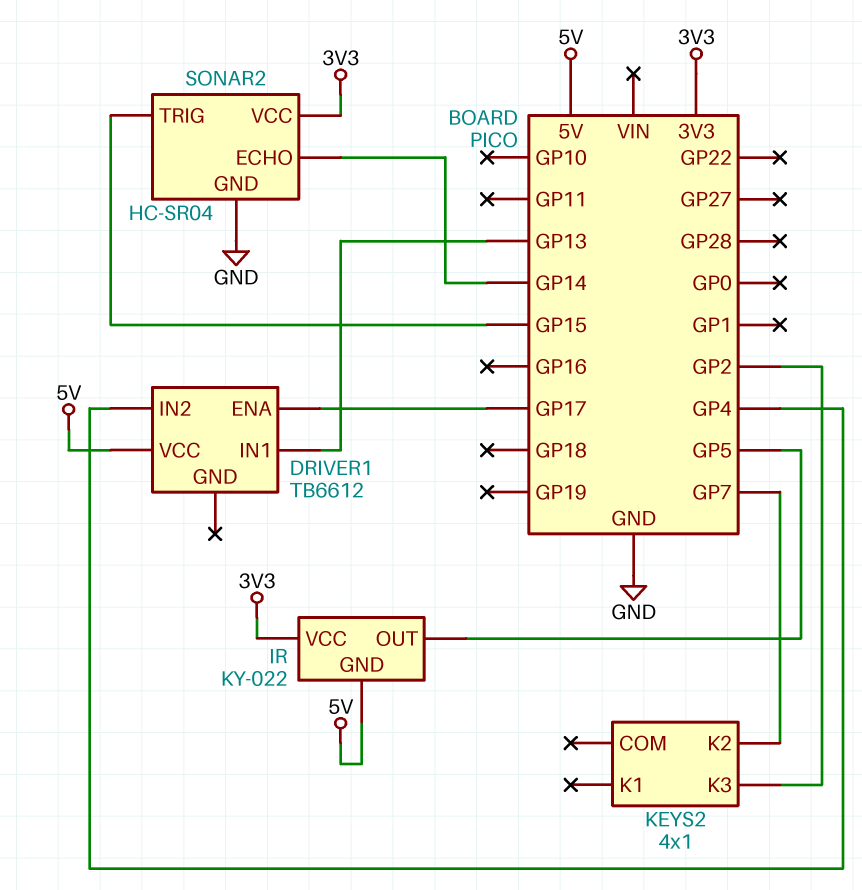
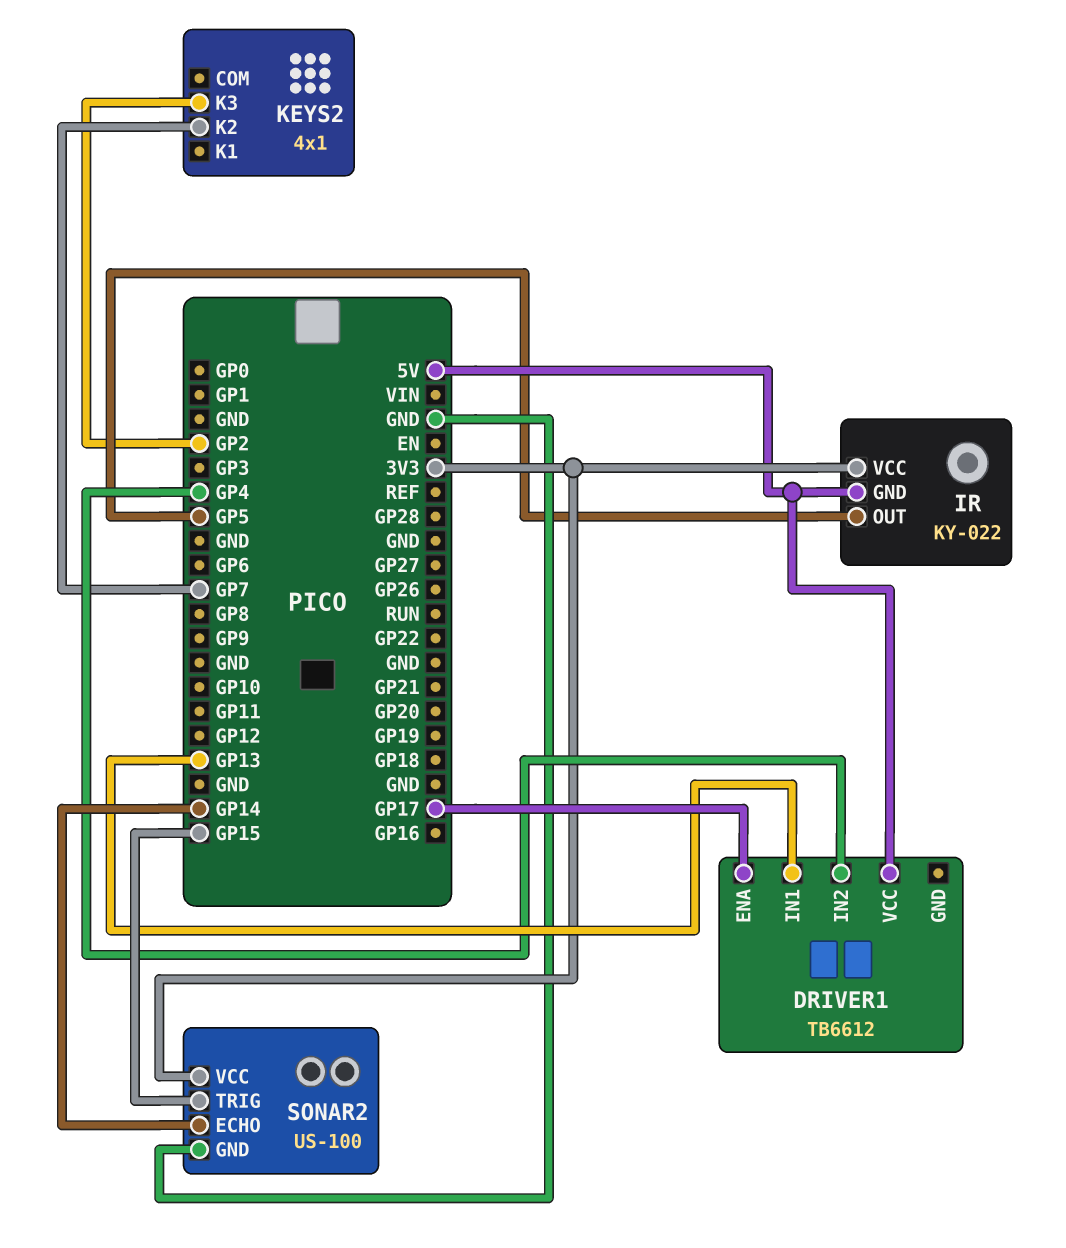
SONAR2: HC-SR04 -> US-100

